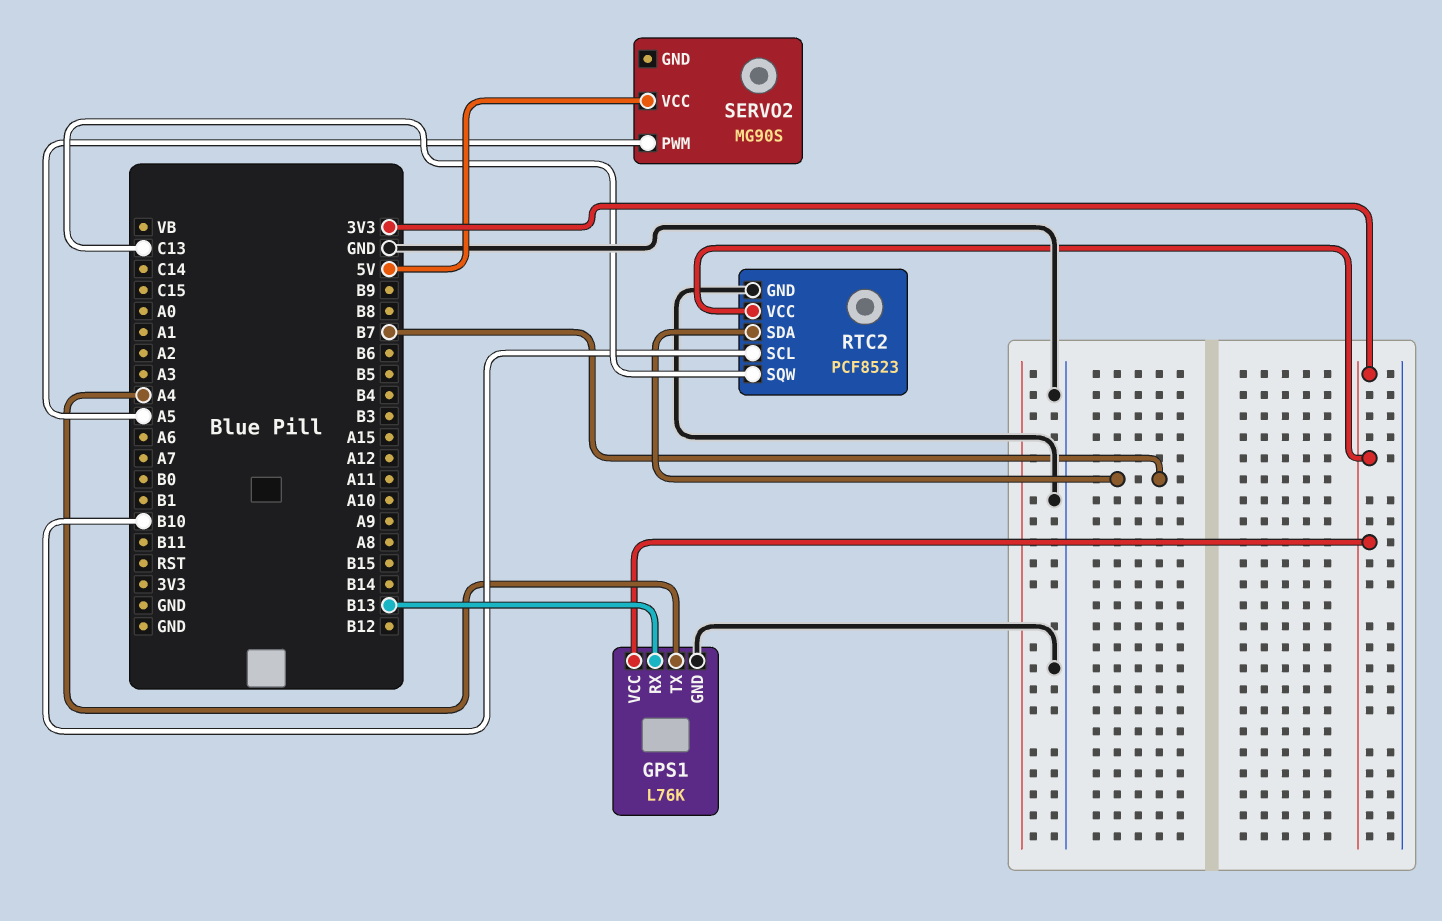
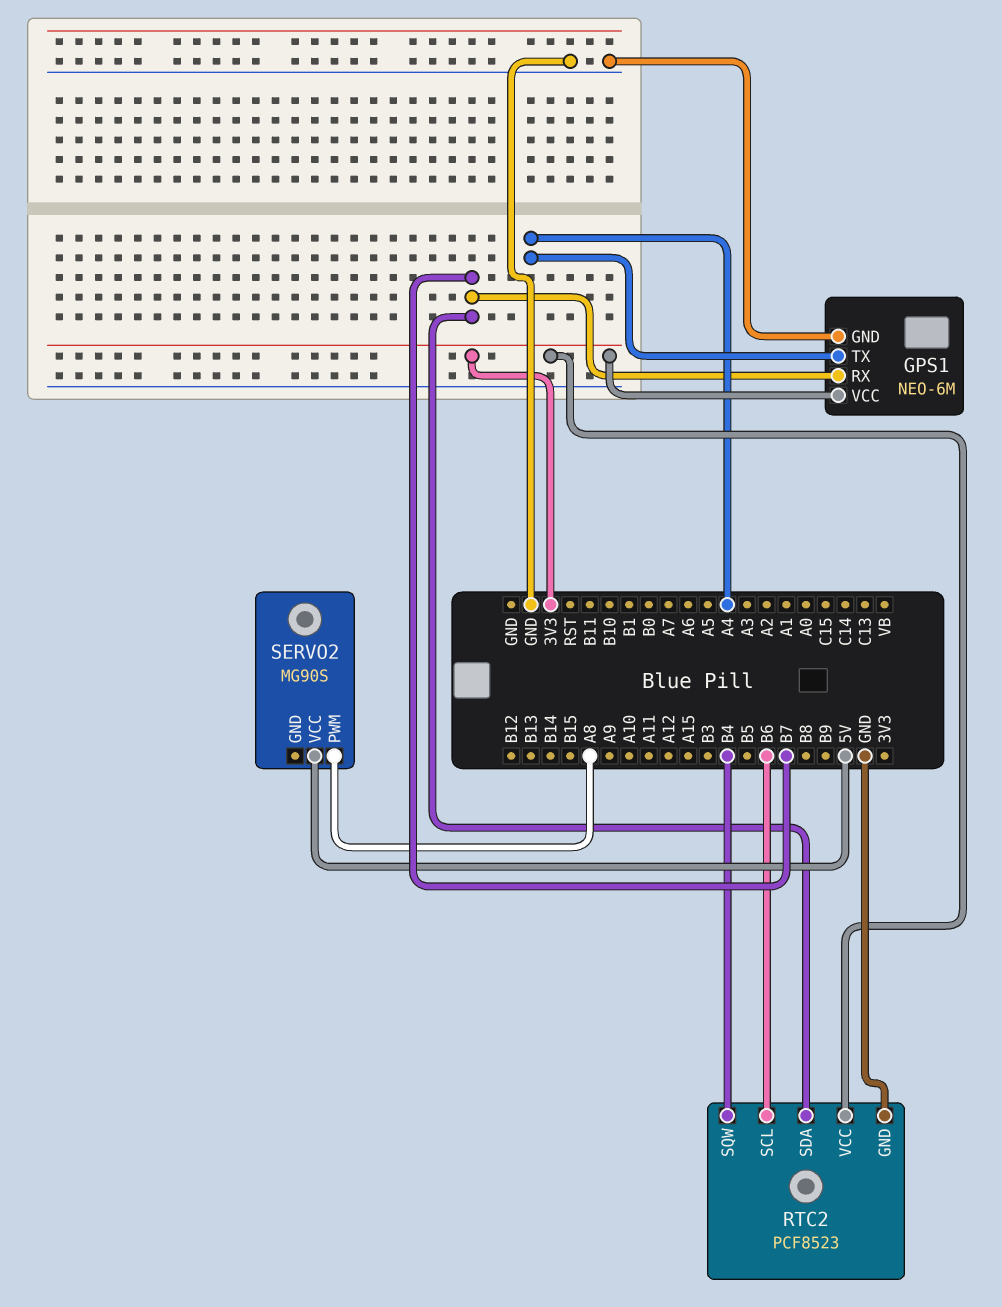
GPS1: L76K -> NEO-6M
GPS1 pin RX: B13 -> B7
RTC2 pin SCL: B10 -> B6
RTC2 pin SQW: C13 -> B4
SERVO2 pin PWM: A5 -> A8

